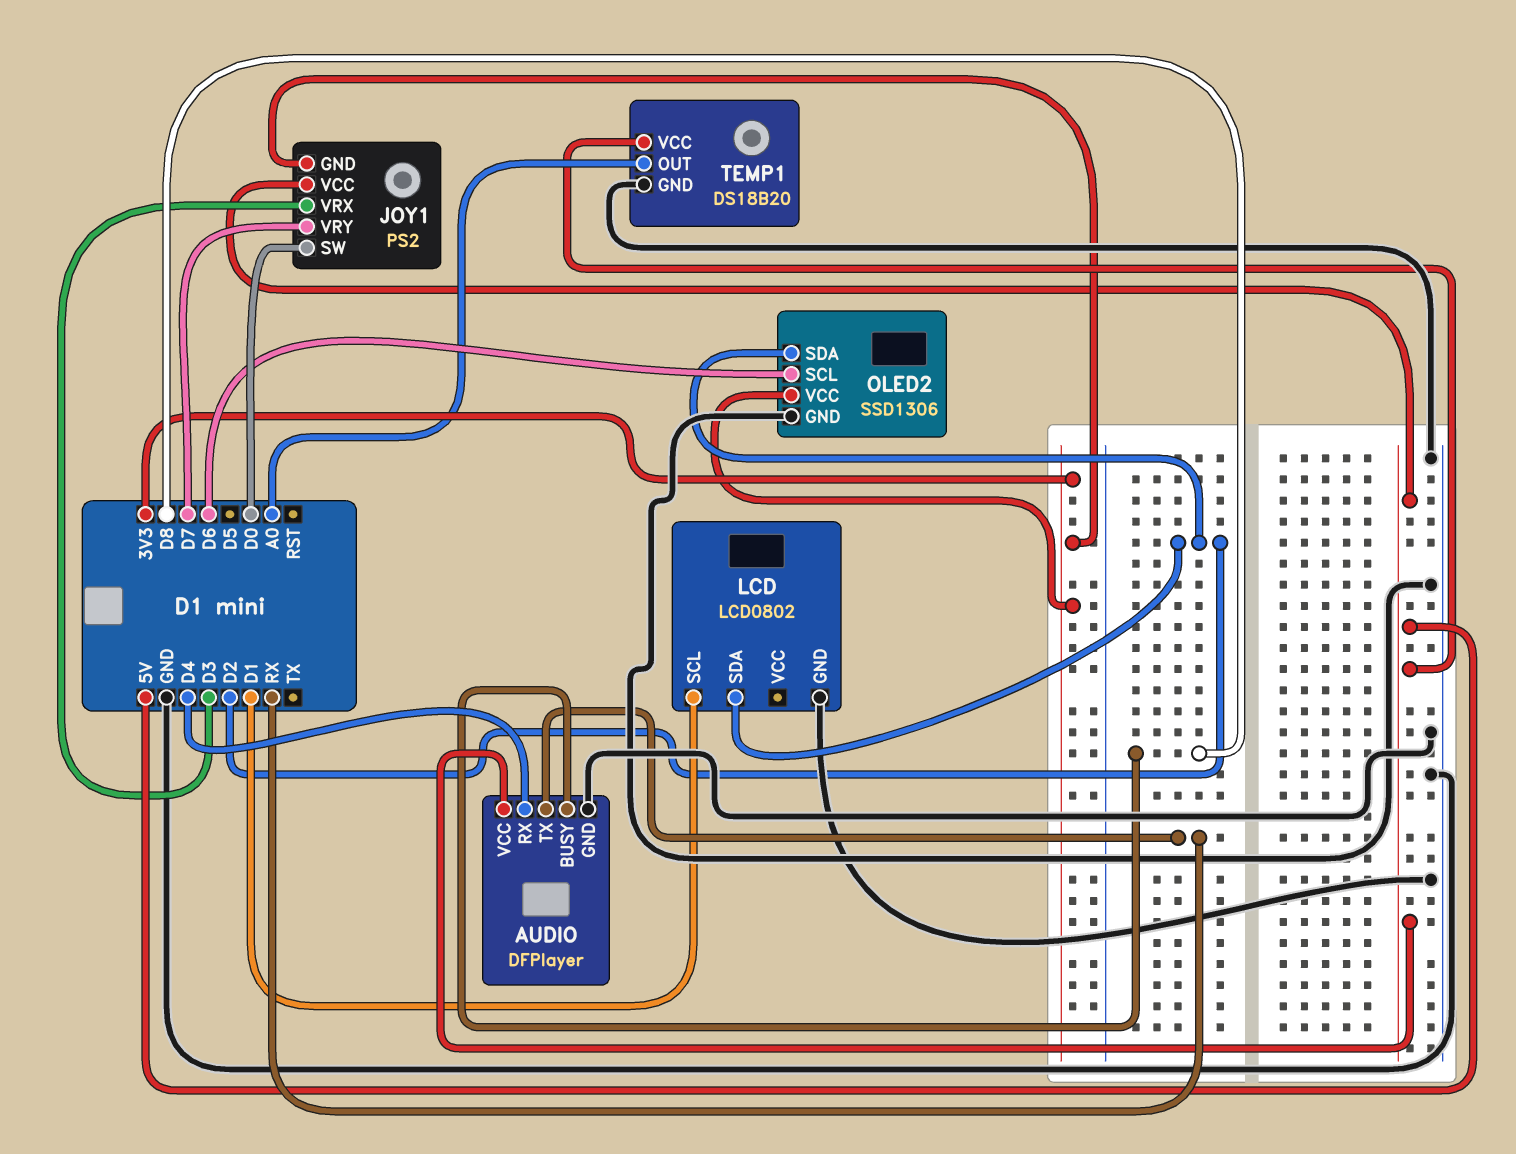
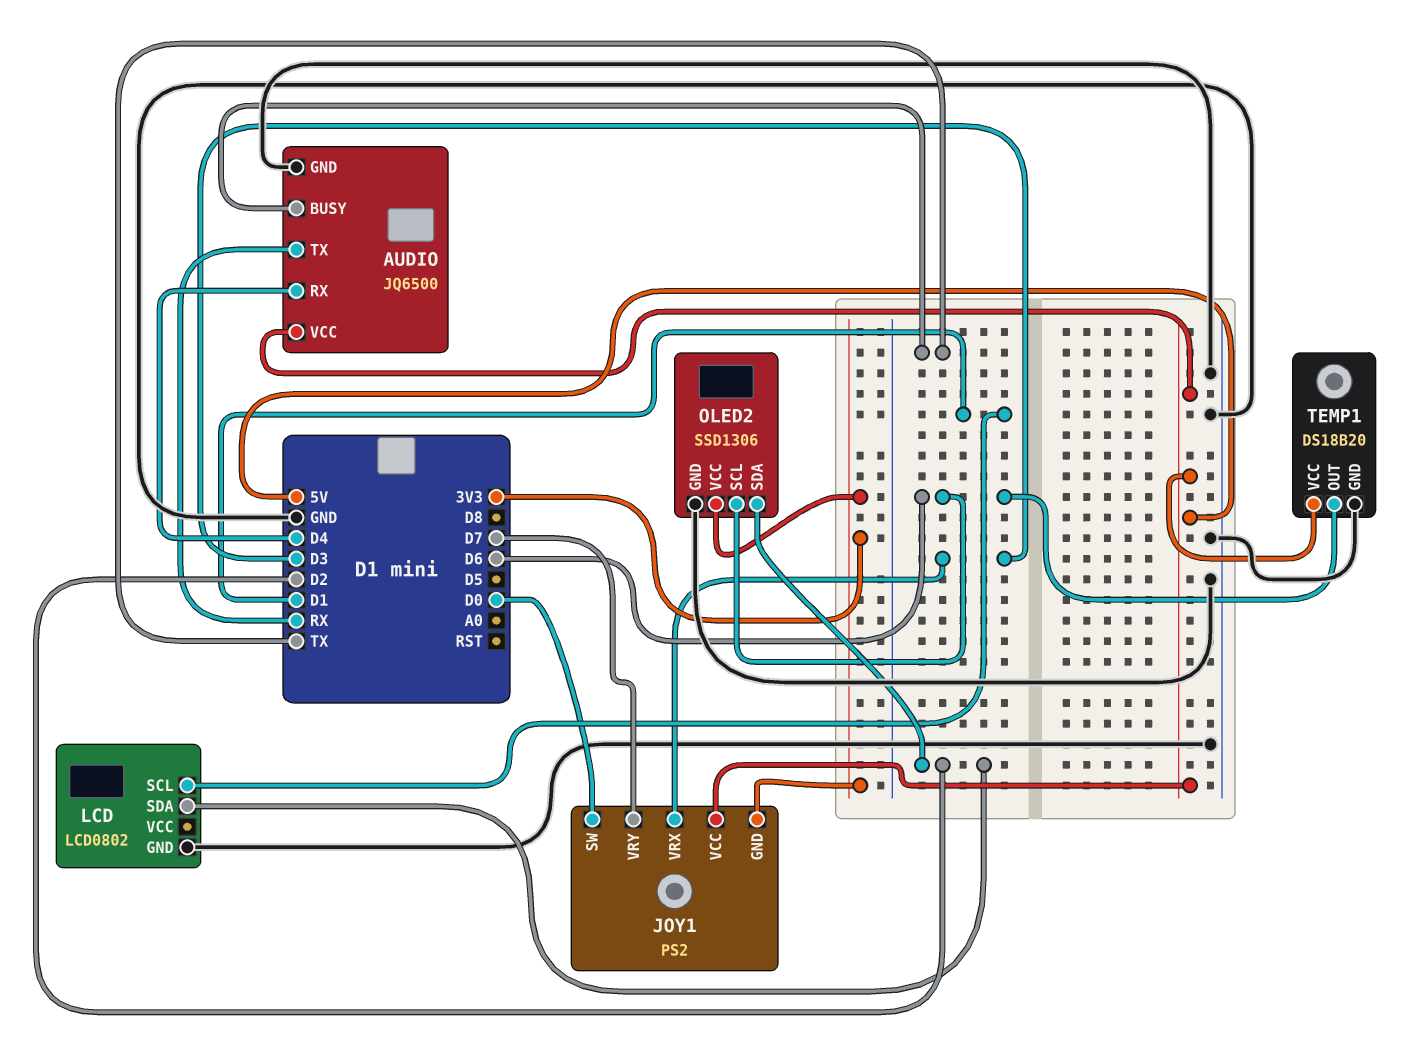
AUDIO: DFPlayer -> JQ6500
AUDIO pin BUSY: D8 -> TX
TEMP1 pin OUT: A0 -> D6

